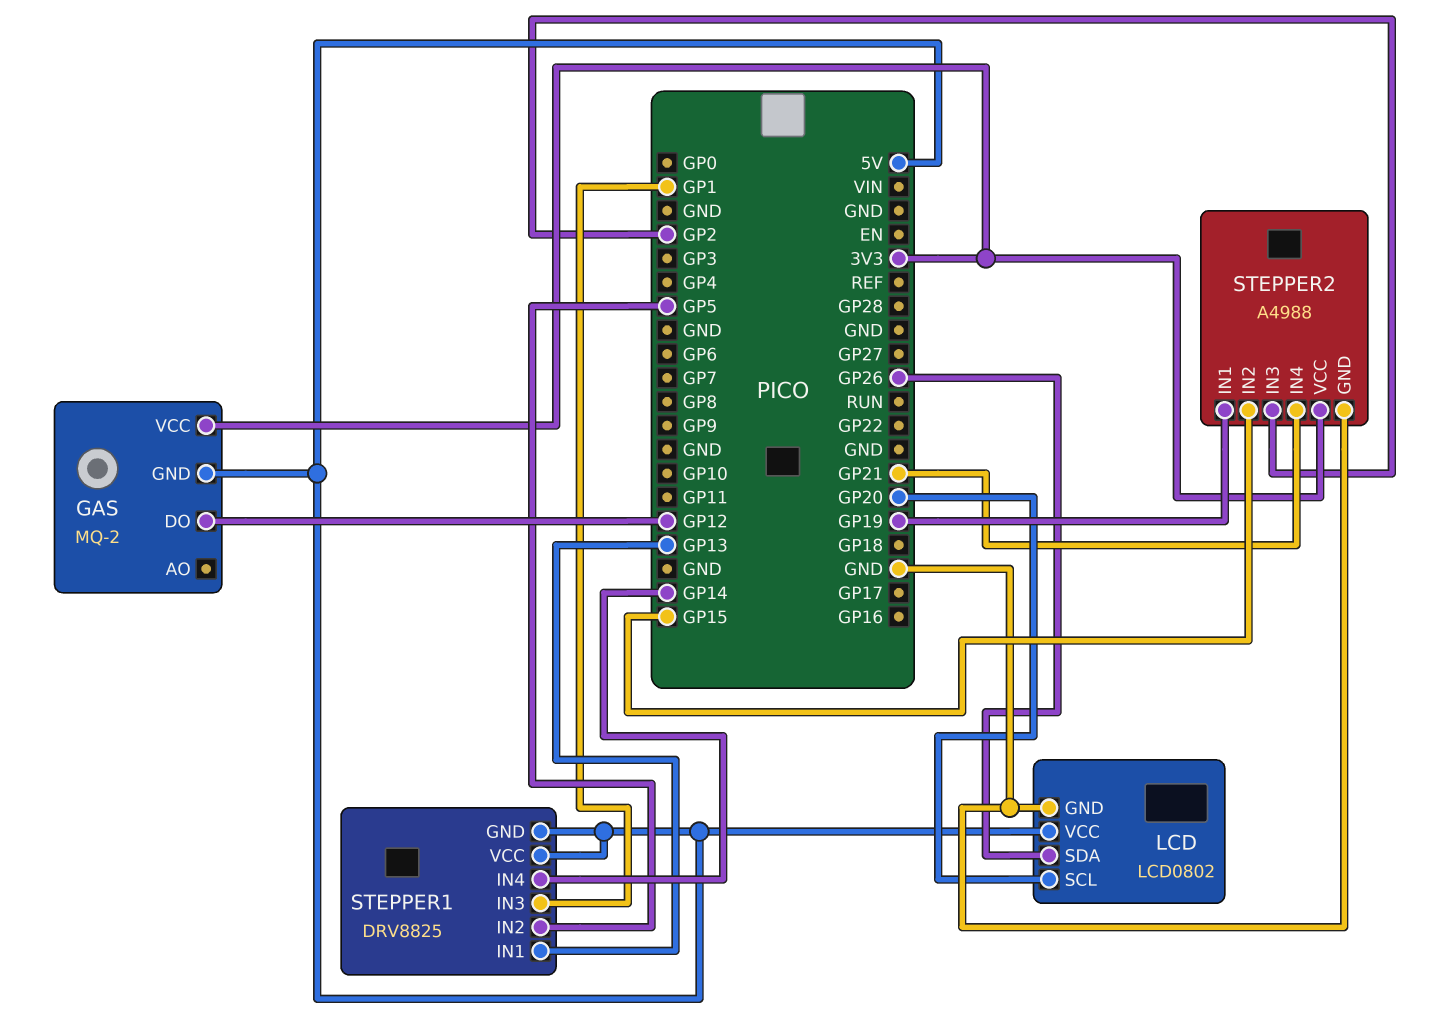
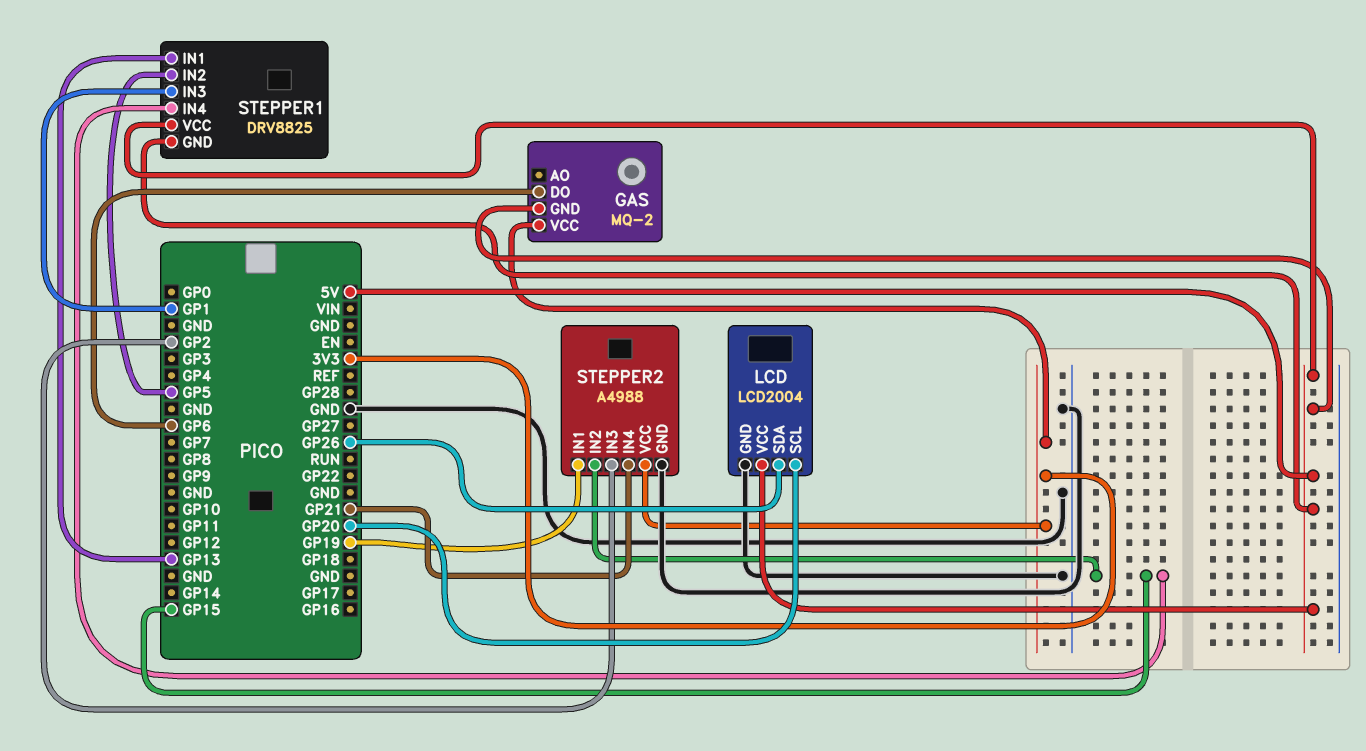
GAS pin DO: GP12 -> GP6
LCD: LCD0802 -> LCD2004
STEPPER1 pin IN4: GP14 -> GP15

